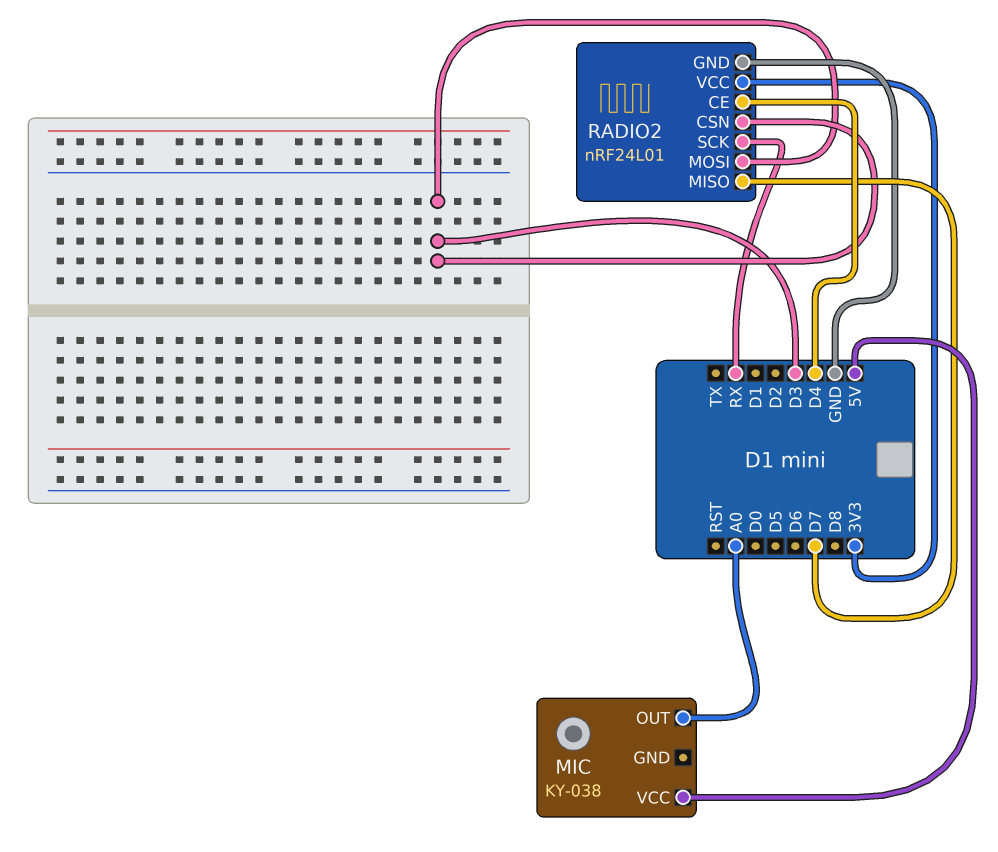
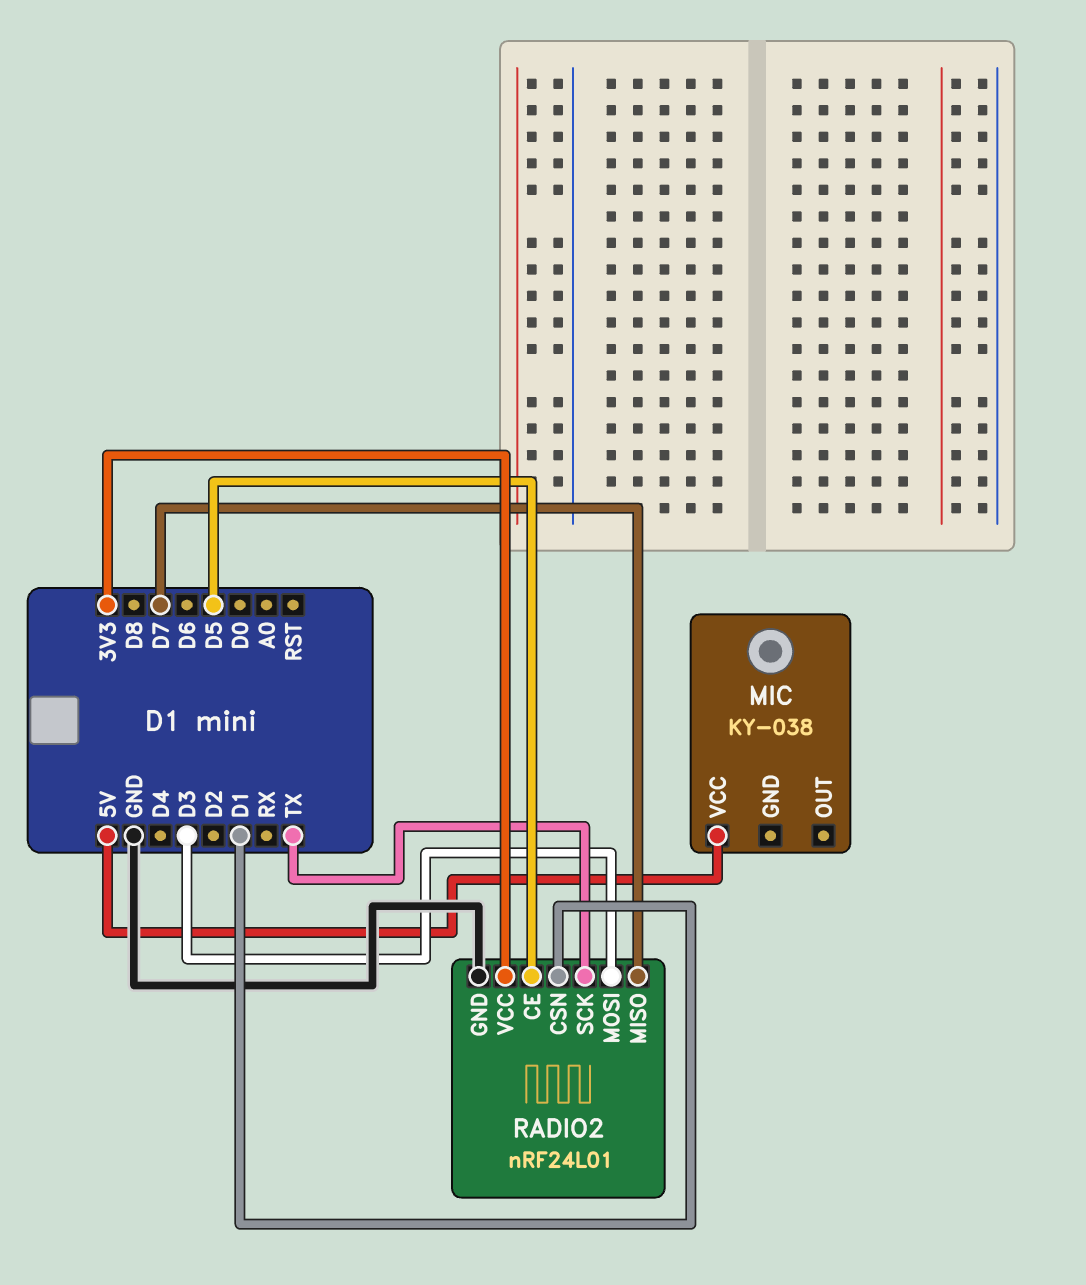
MIC pin OUT: A0 -> none
RADIO2 pin CE: D4 -> D5
RADIO2 pin CSN: D3 -> D1
RADIO2 pin SCK: RX -> TX

